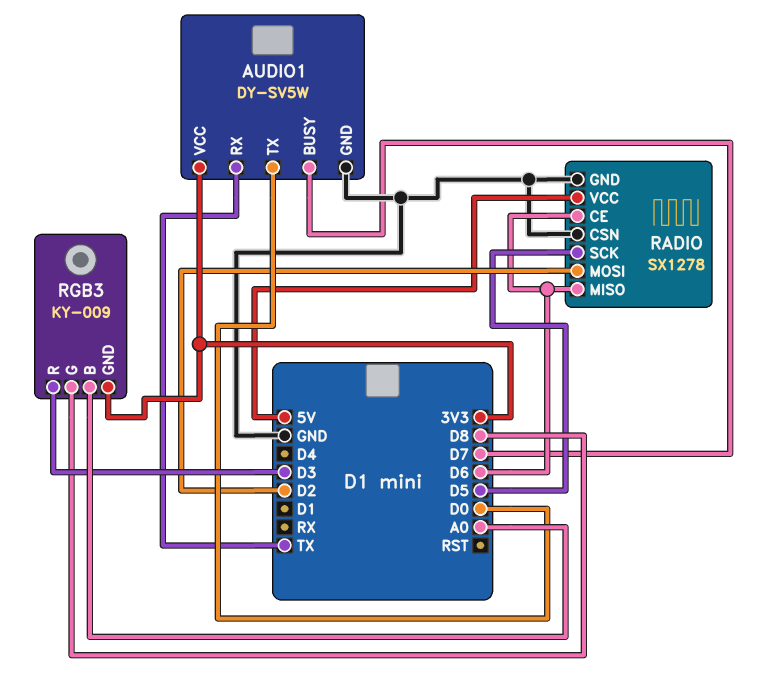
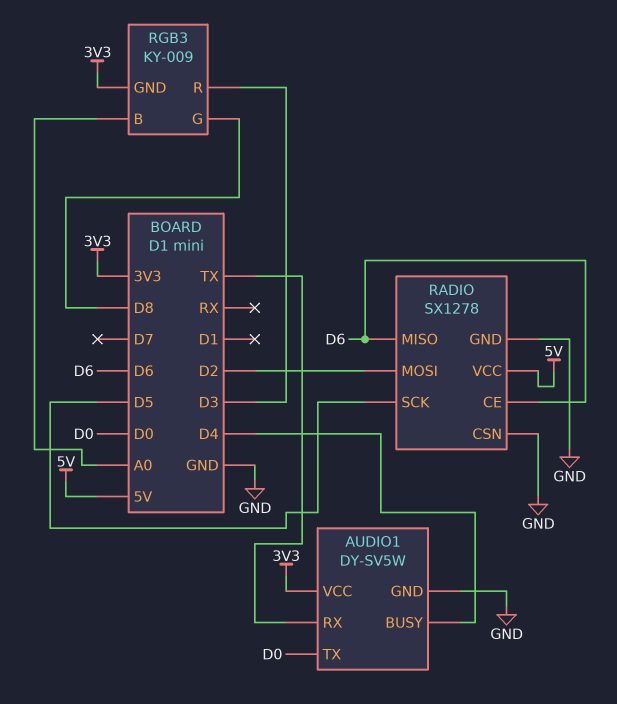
AUDIO1 pin BUSY: D7 -> D4

